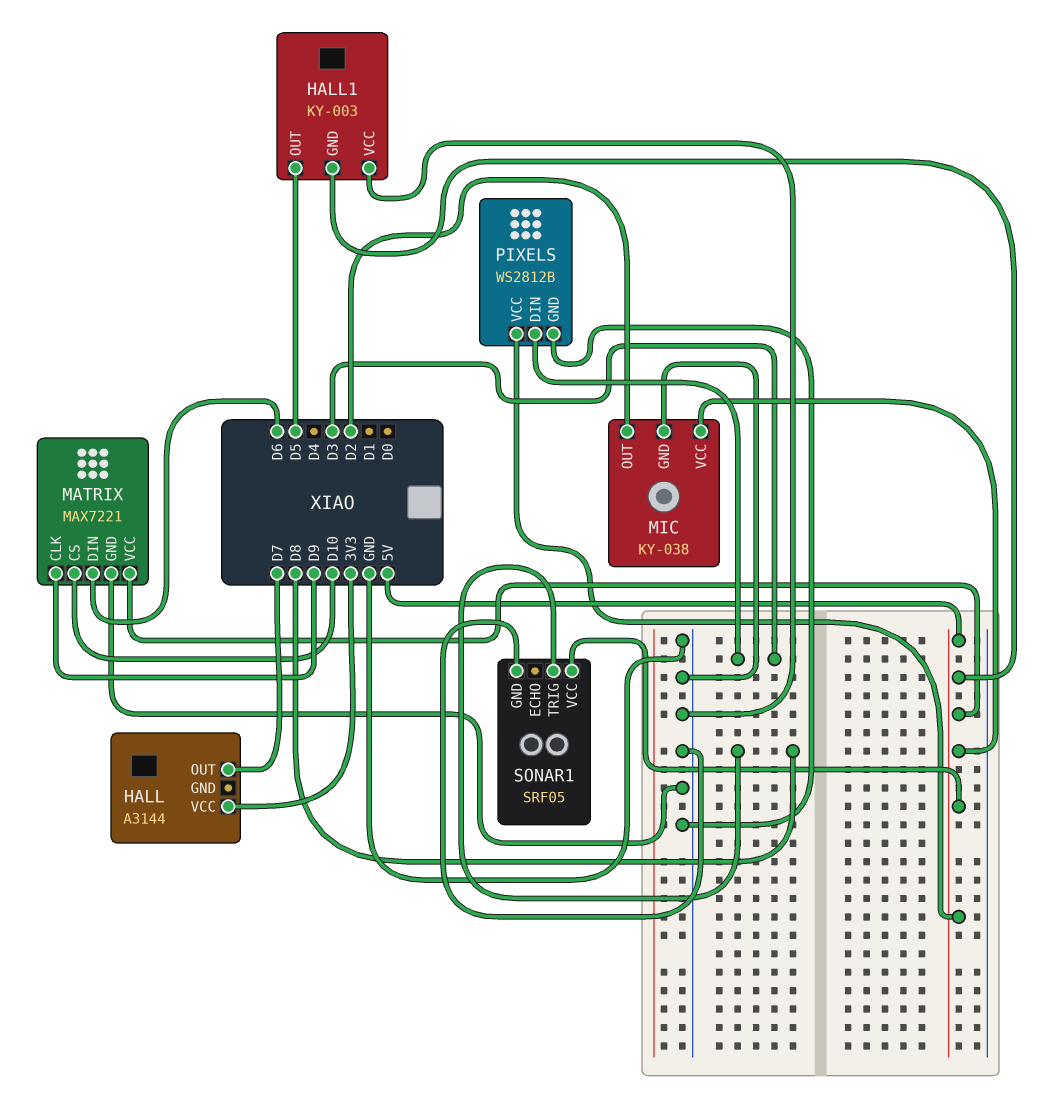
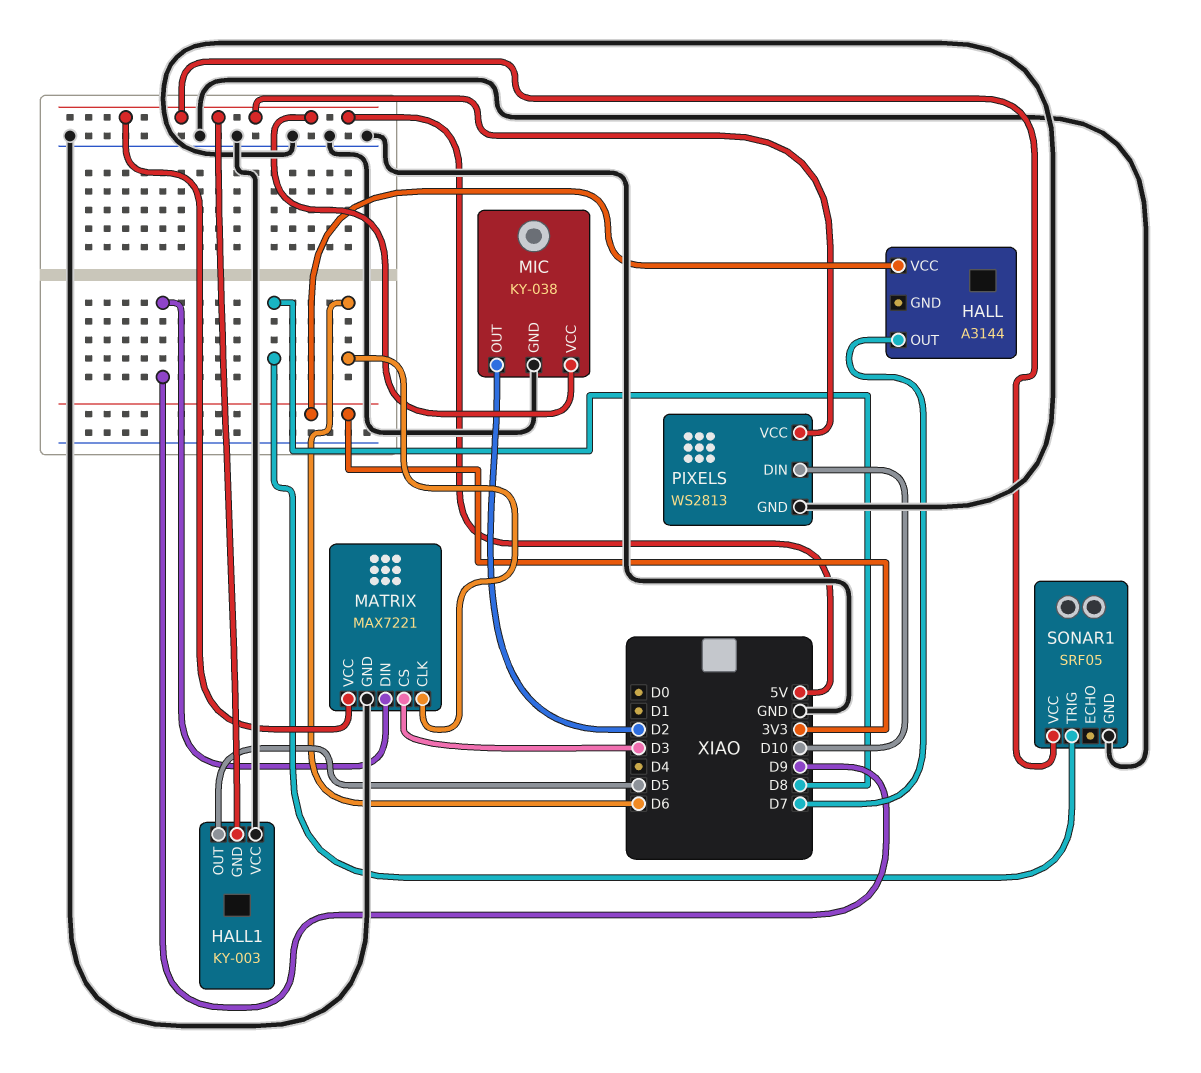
MATRIX pin CLK: D9 -> D6
MATRIX pin CS: D10 -> D3
MATRIX pin DIN: D6 -> D9
PIXELS: WS2812B -> WS2813
PIXELS pin DIN: D3 -> D10

